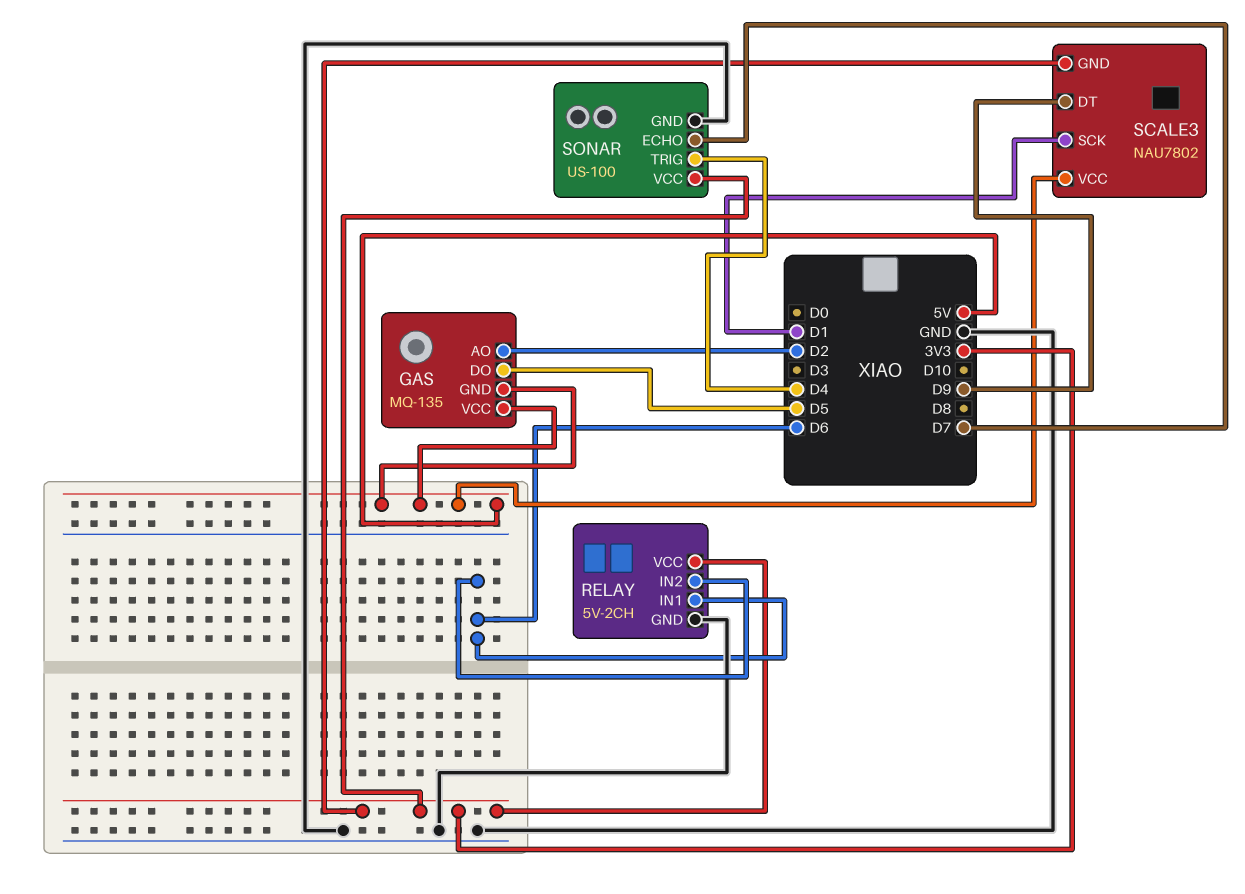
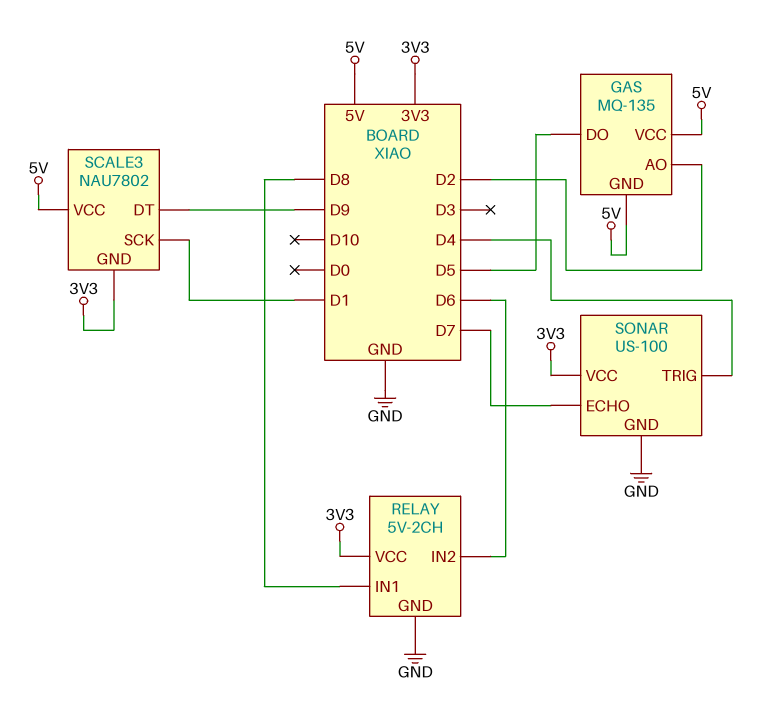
RELAY pin IN1: D6 -> D8

